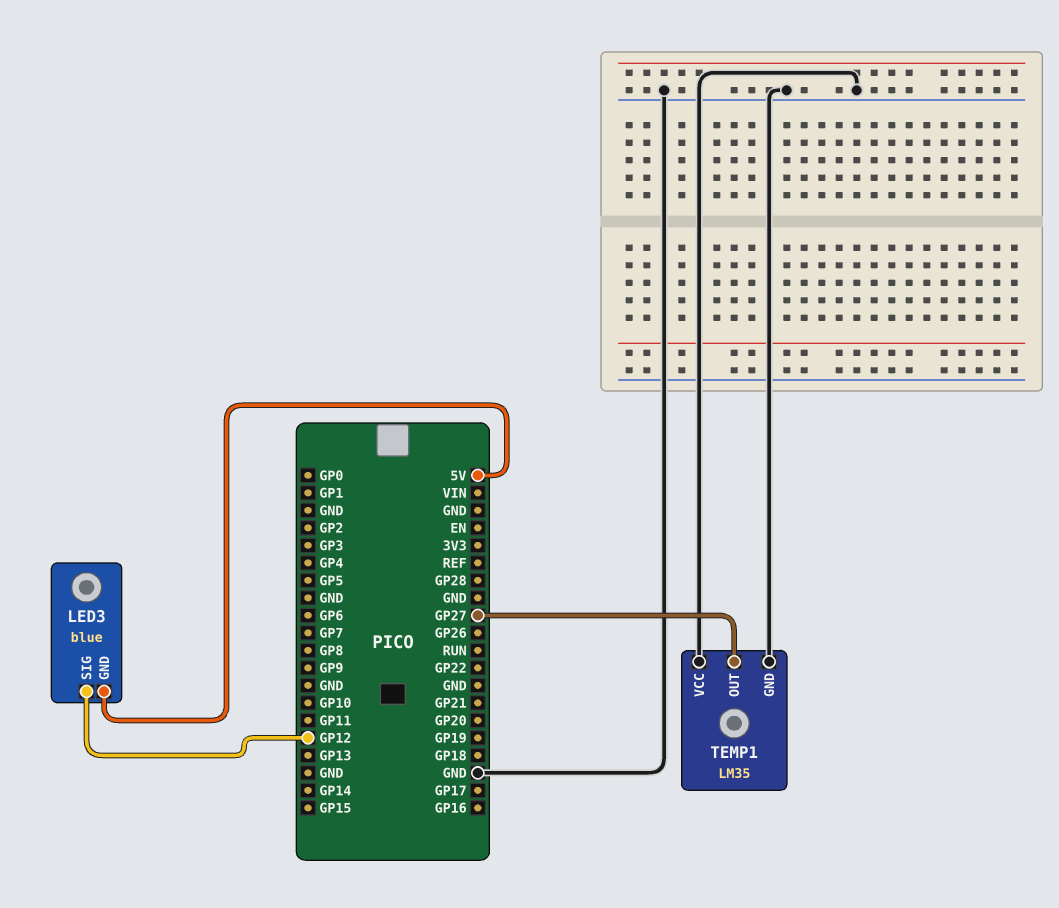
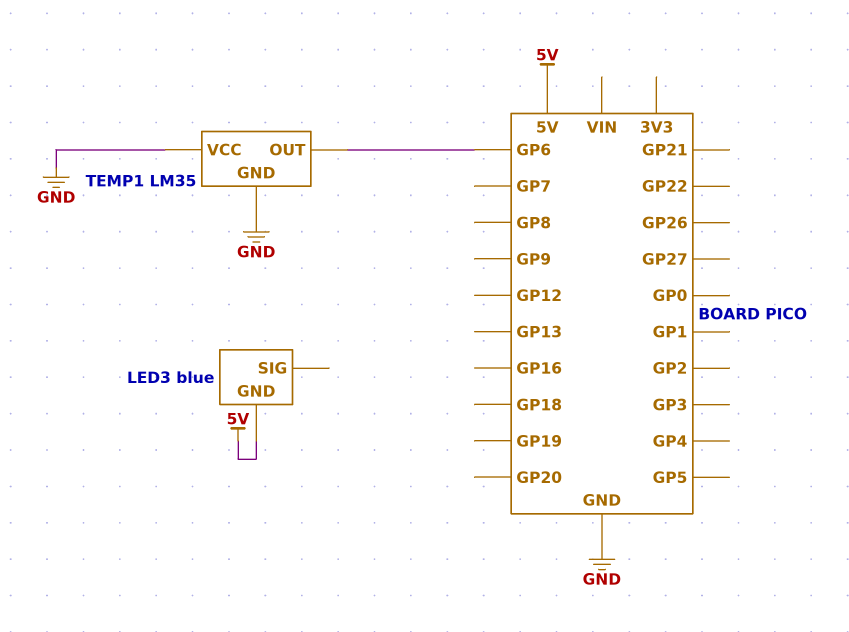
LED3 pin SIG: GP12 -> none
TEMP1 pin OUT: GP27 -> GP6

